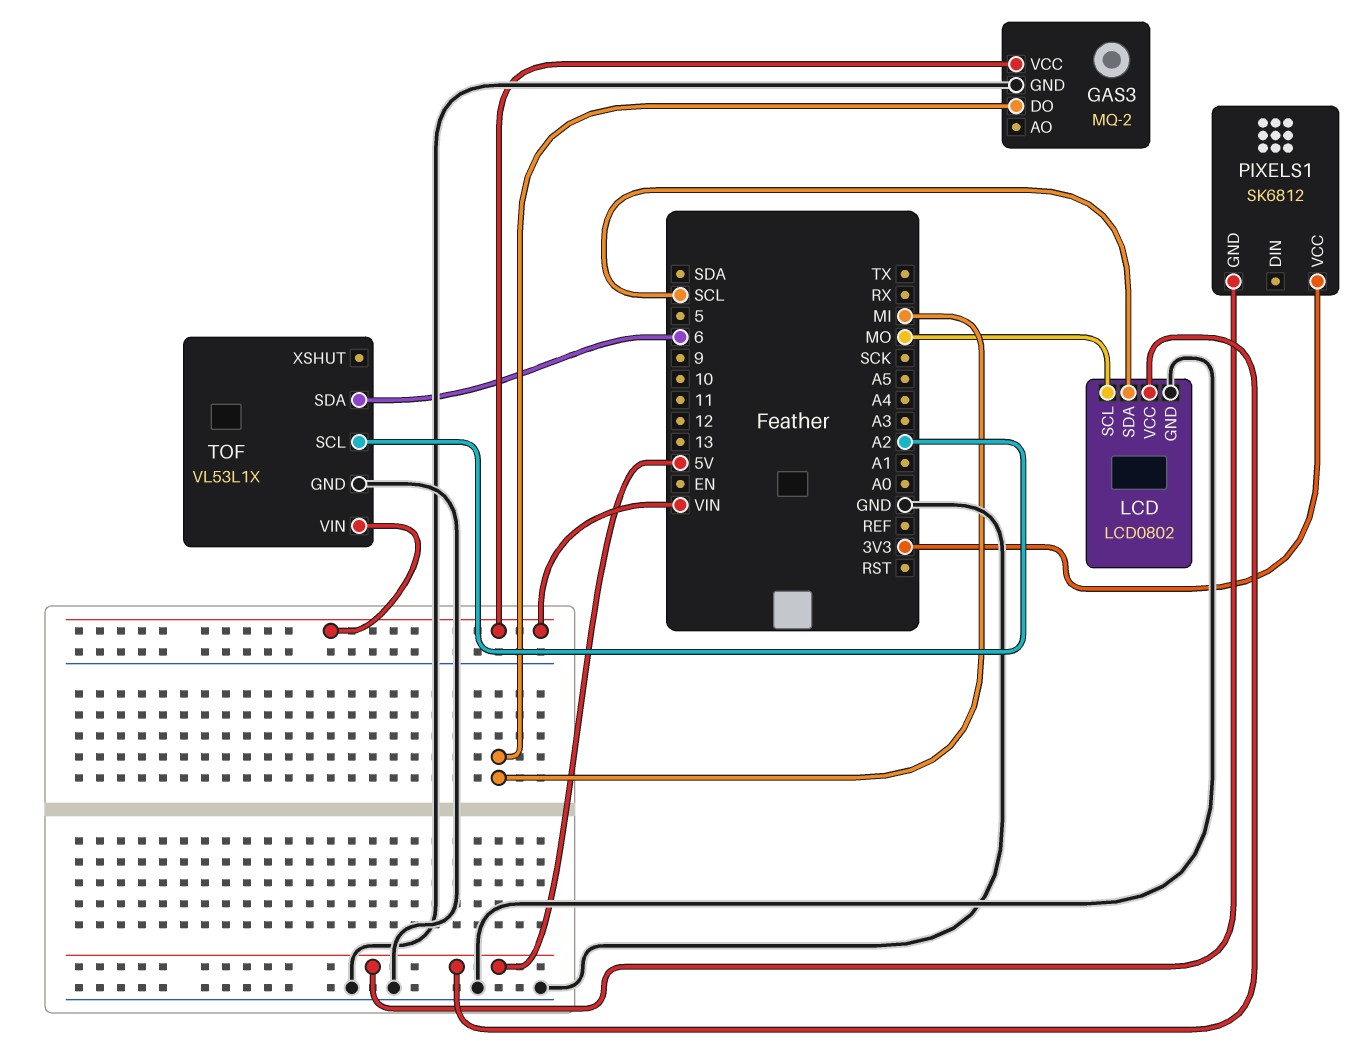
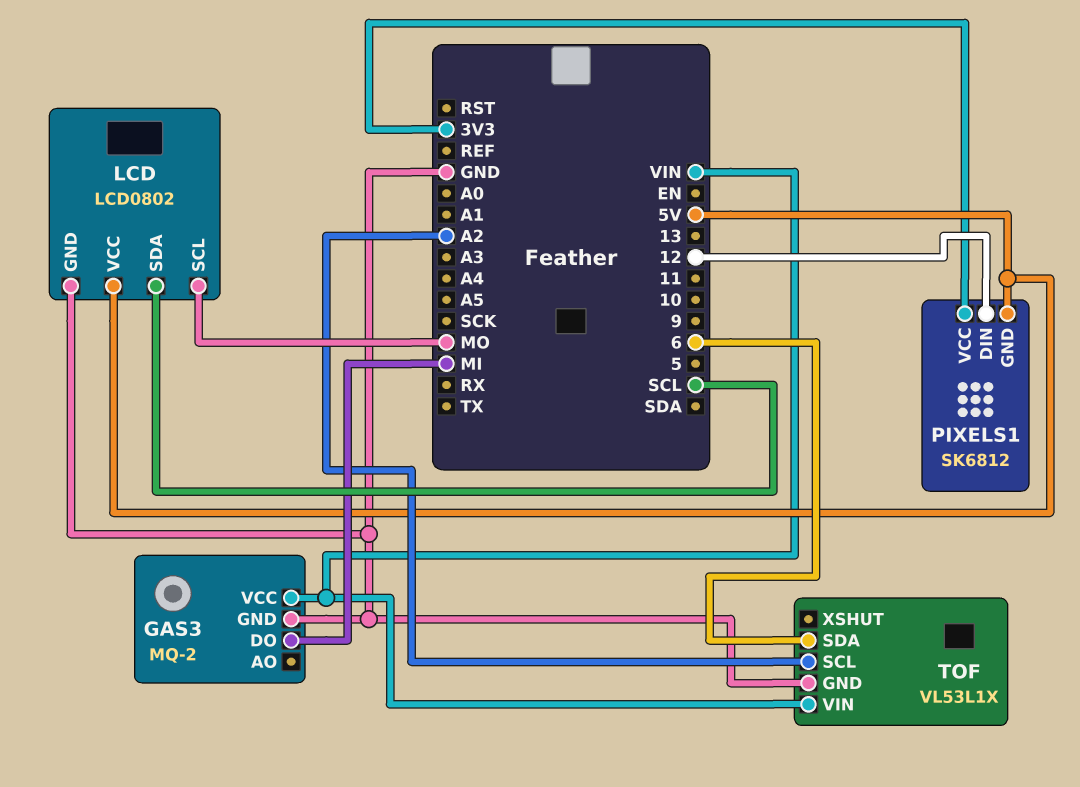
PIXELS1 pin DIN: none -> 12

